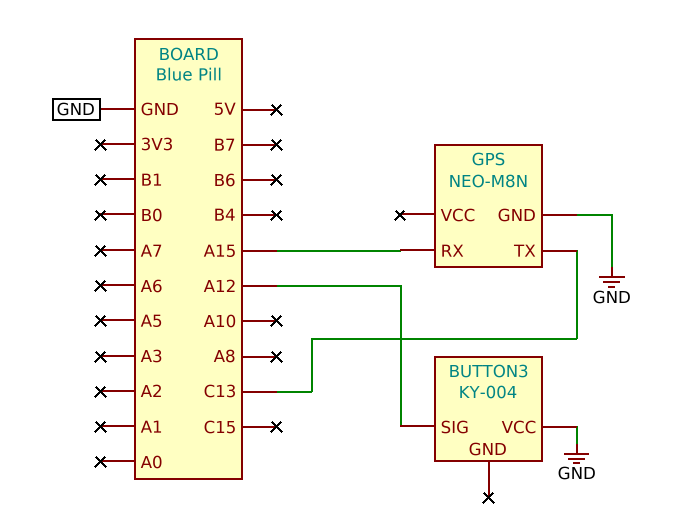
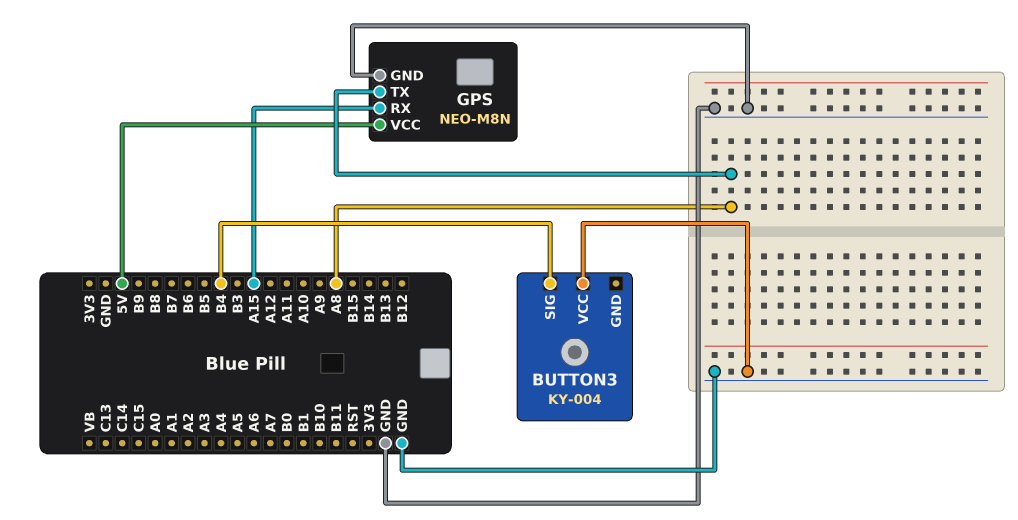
BUTTON3 pin SIG: A12 -> B4
GPS pin TX: C13 -> A8
GPS pin VCC: none -> 5V

